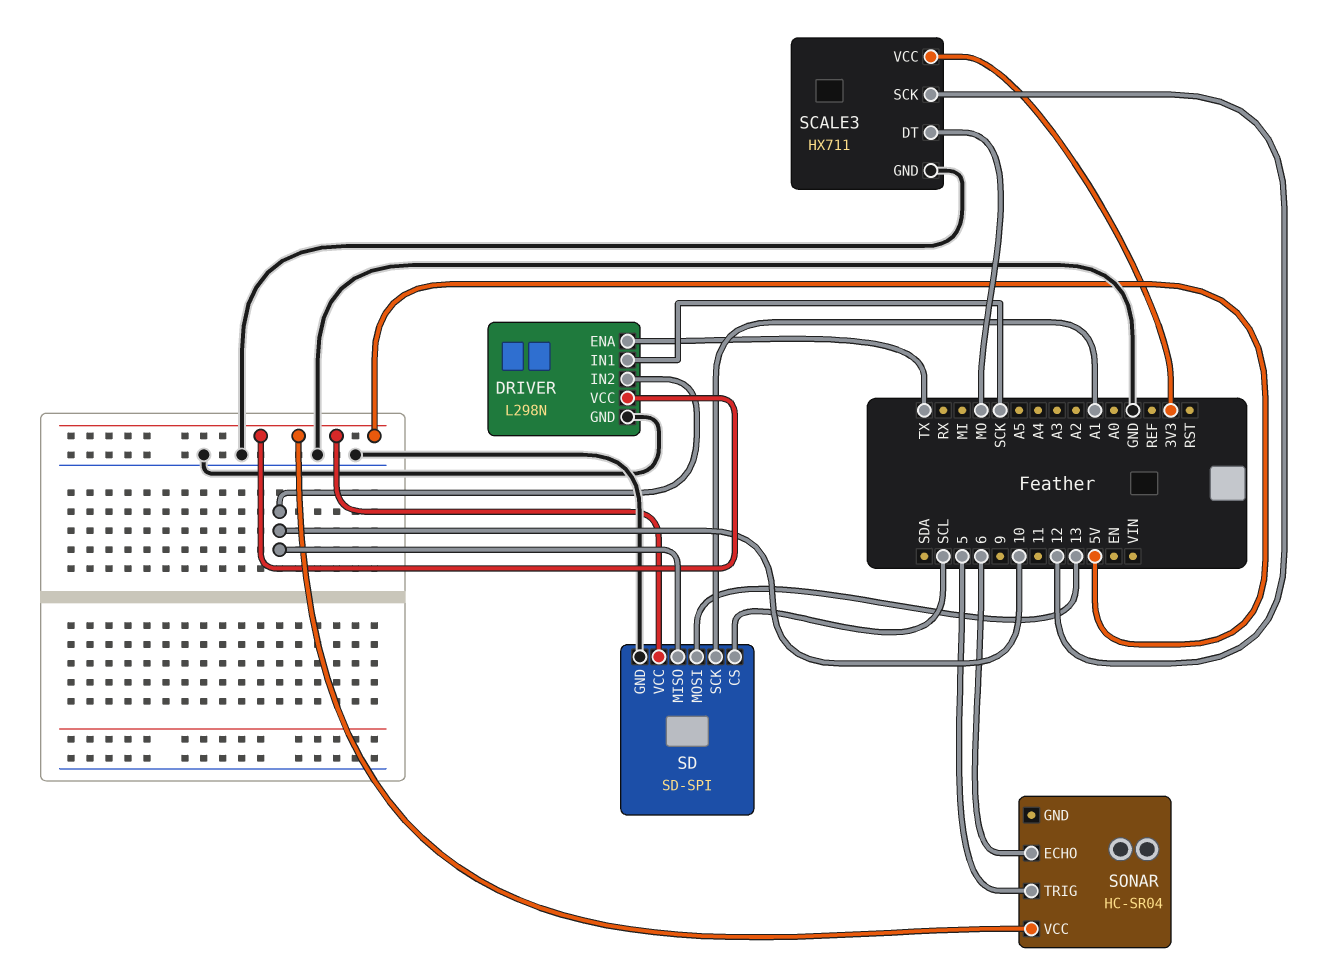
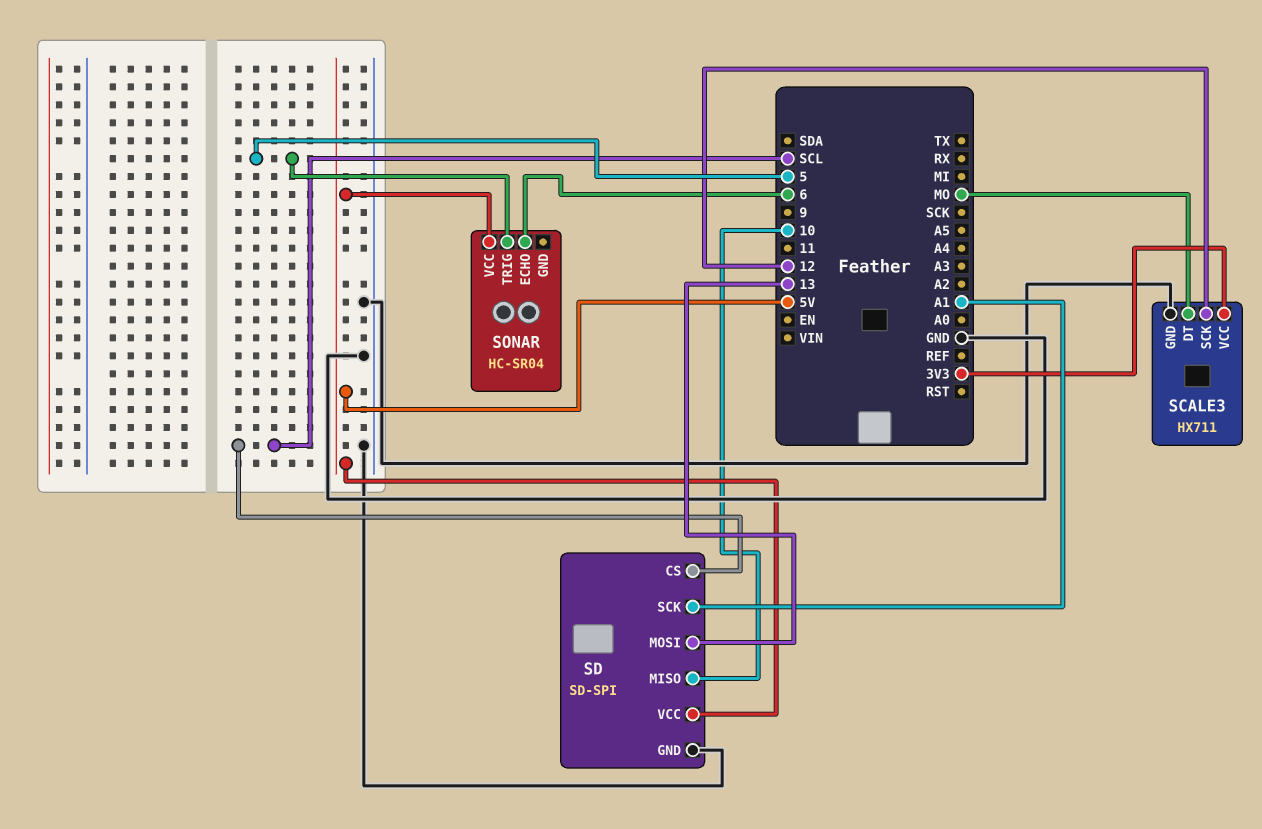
DRIVER: L298N -> none
DRIVER pin ENA: TX -> none
DRIVER pin GND: GND -> none
DRIVER pin IN1: SCK -> none
DRIVER pin IN2: 10 -> none
DRIVER pin VCC: 5V -> none

